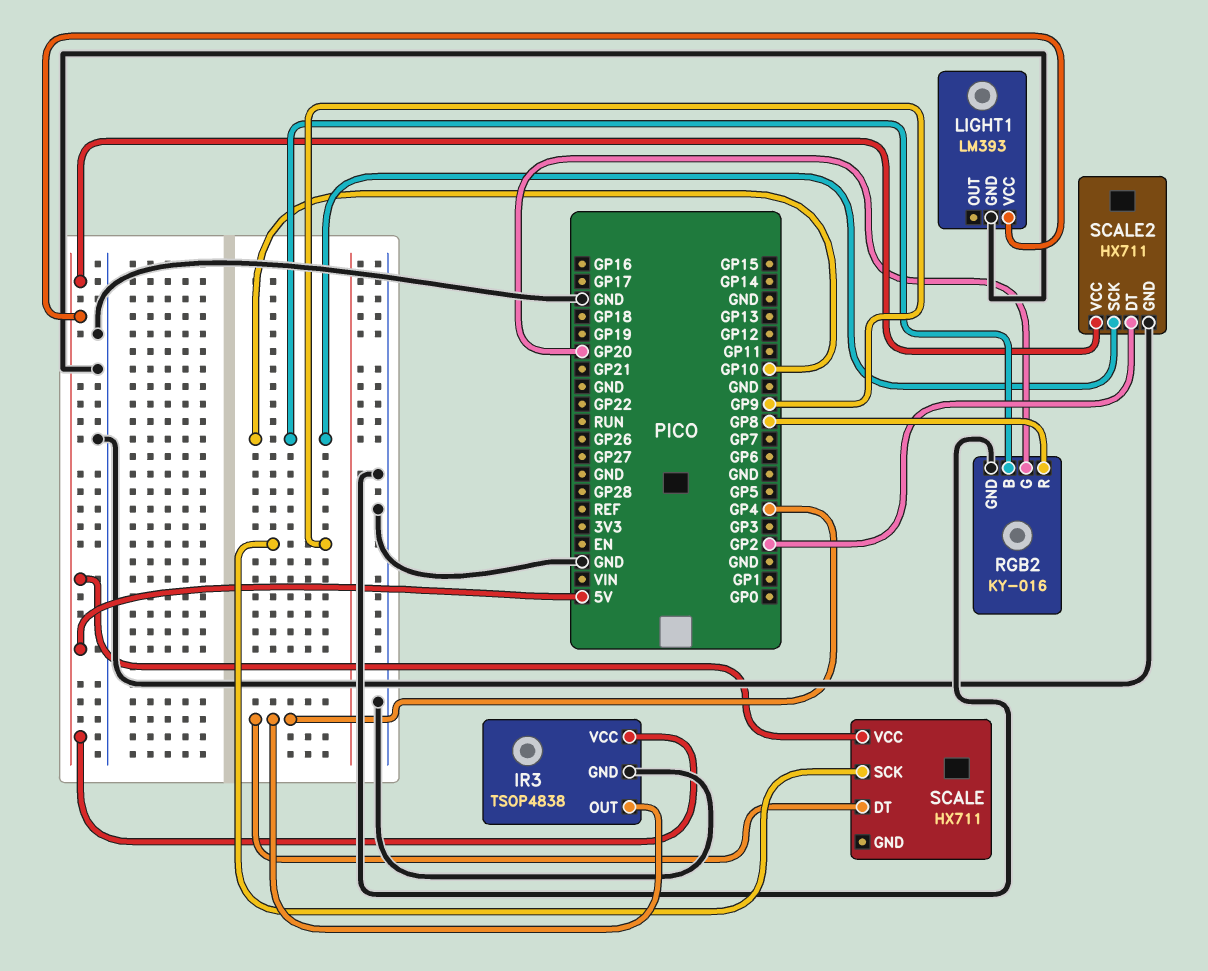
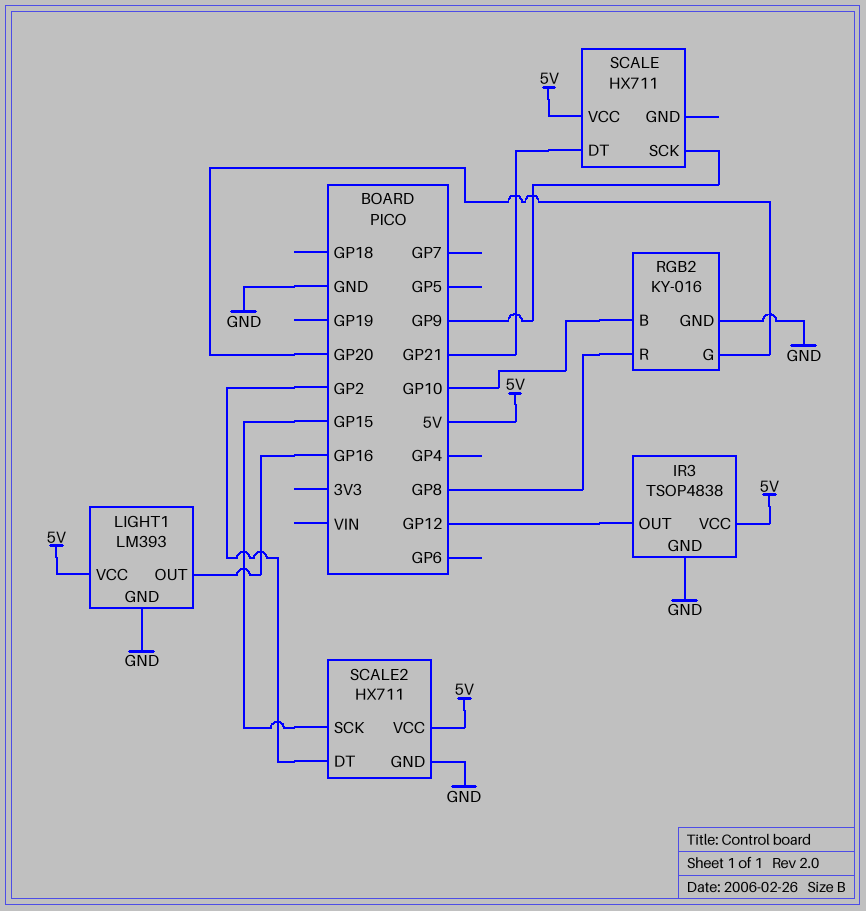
IR3 pin OUT: GP4 -> GP12
LIGHT1 pin OUT: none -> GP16
SCALE pin DT: GP4 -> GP21
SCALE2 pin SCK: GP10 -> GP15

